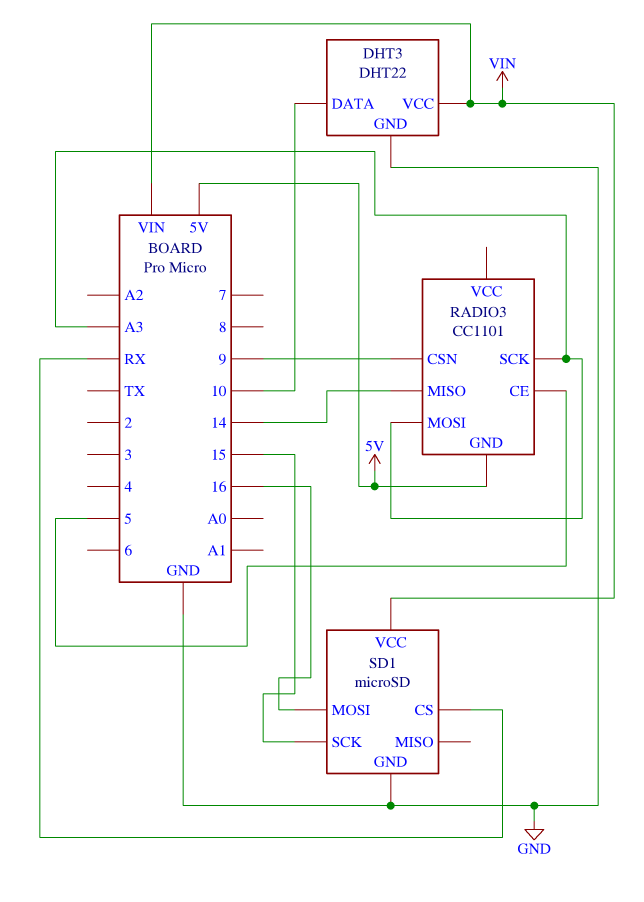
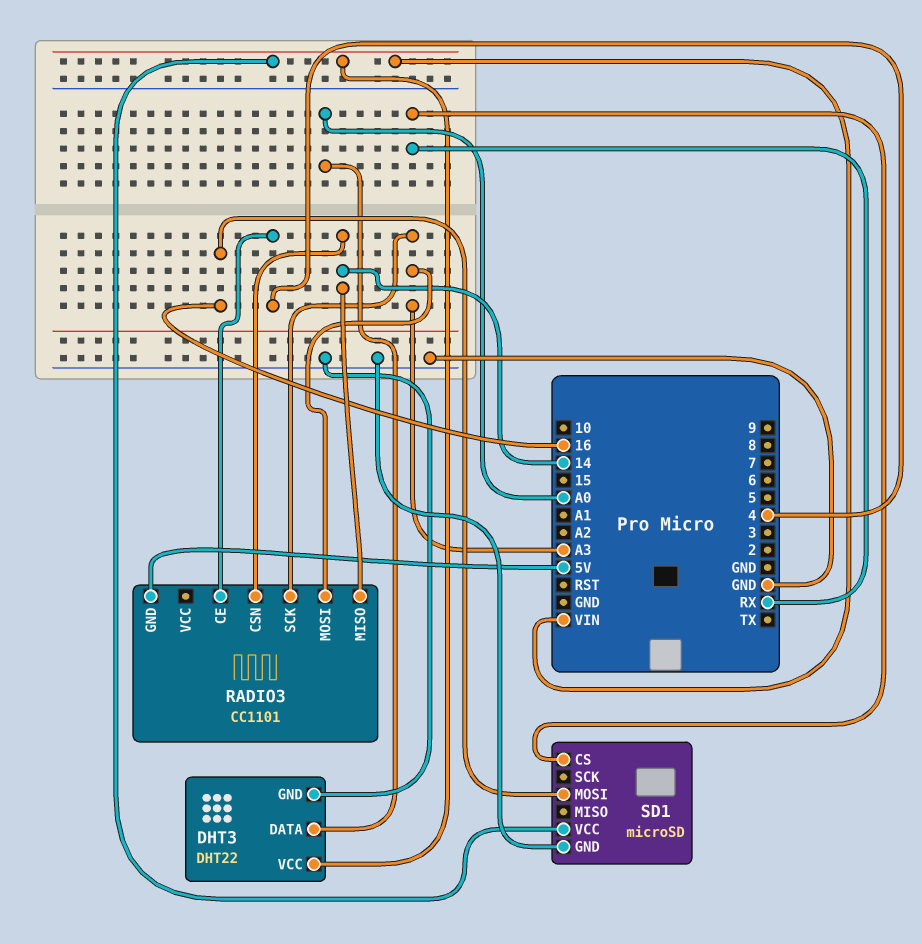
DHT3 pin DATA: 10 -> A0
RADIO3 pin CE: 5 -> 4
RADIO3 pin CSN: 9 -> 14
SD1 pin SCK: 15 -> none

